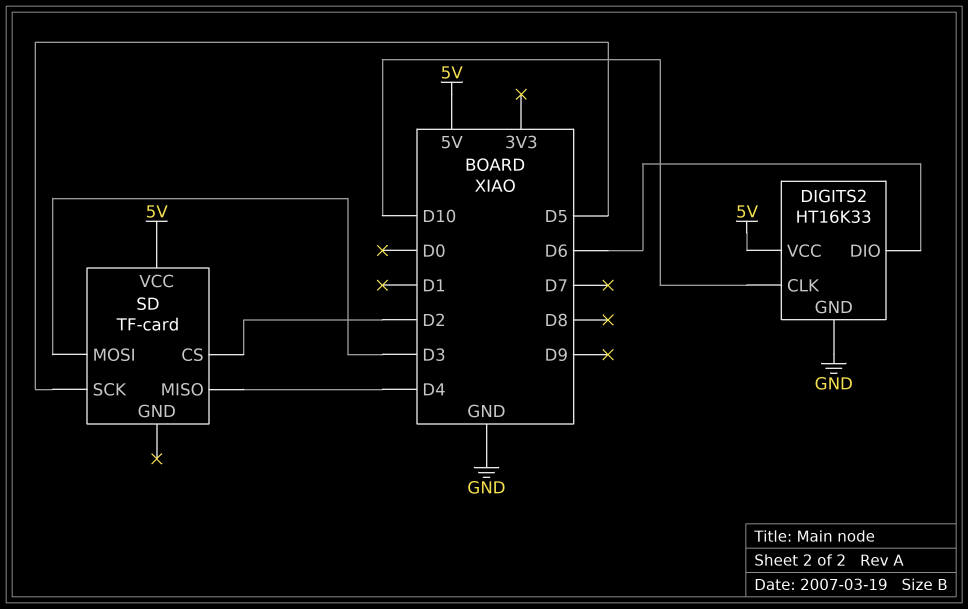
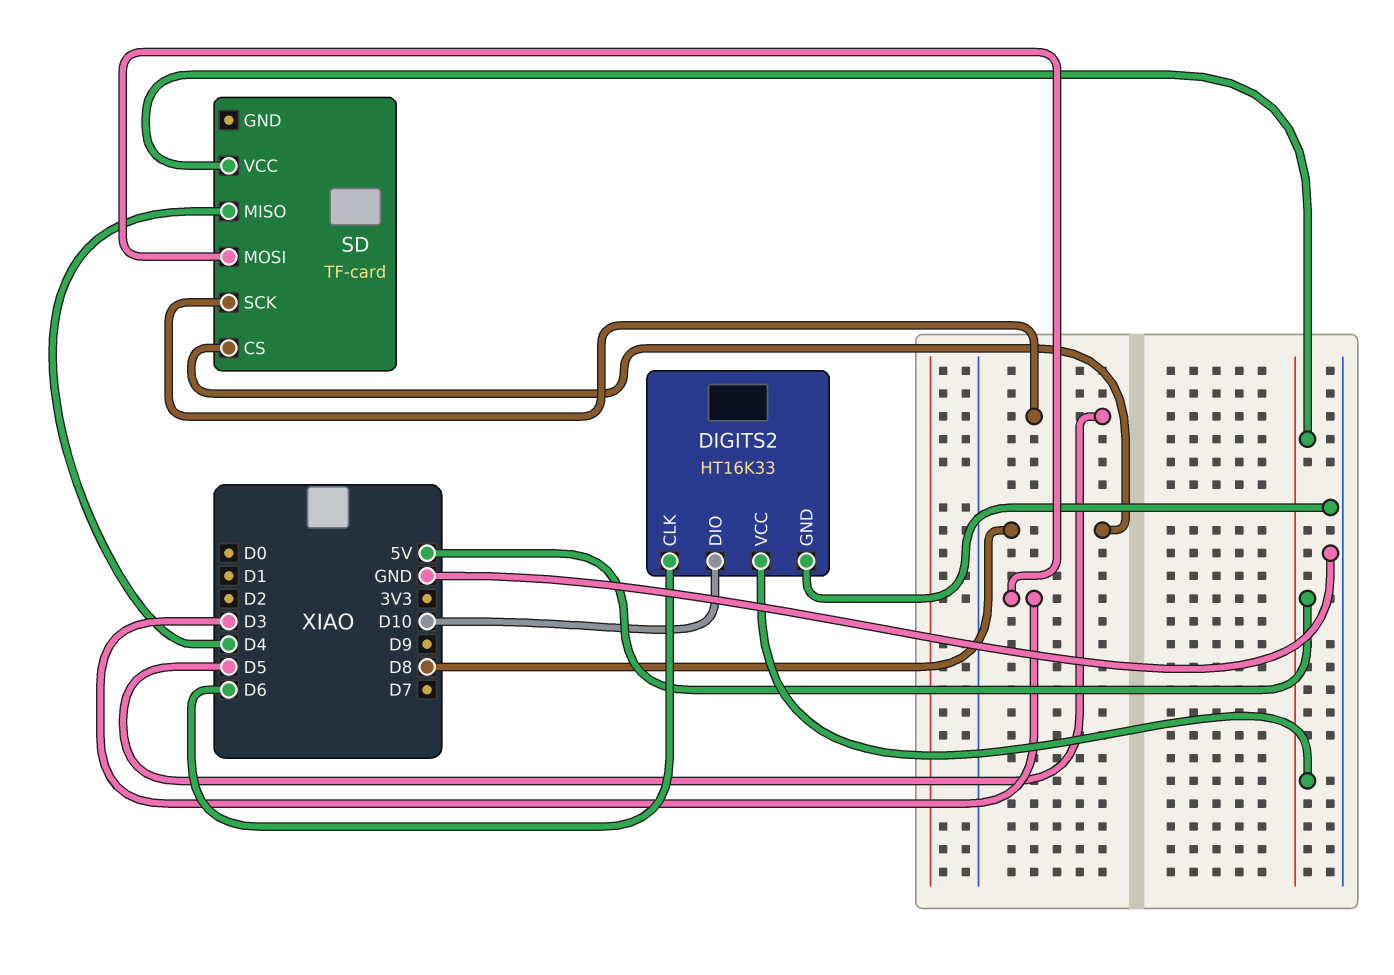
DIGITS2 pin CLK: D10 -> D6
DIGITS2 pin DIO: D6 -> D10
SD pin CS: D2 -> D8

